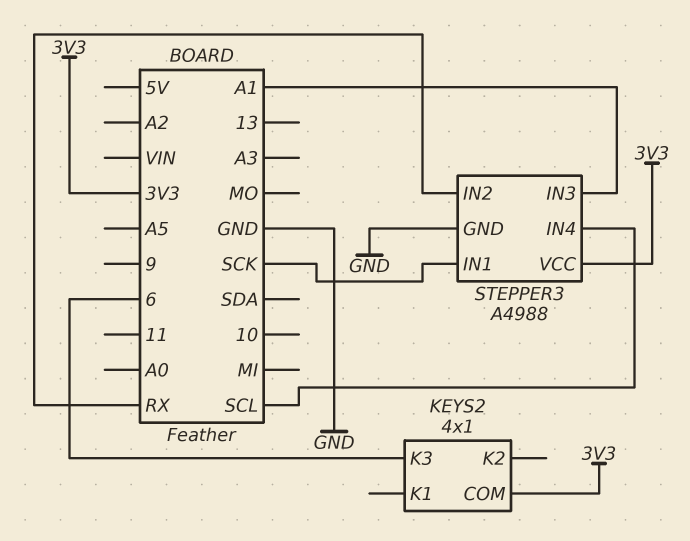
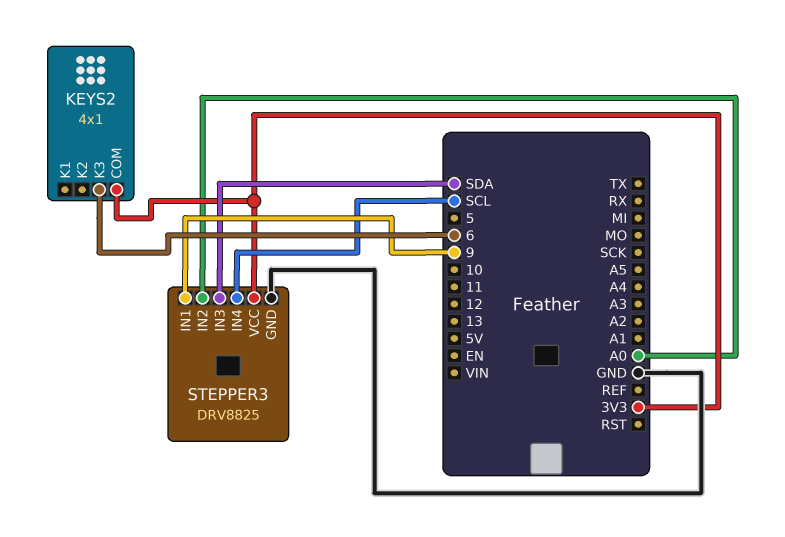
STEPPER3: A4988 -> DRV8825
STEPPER3 pin IN1: SCK -> 9
STEPPER3 pin IN2: RX -> A0
STEPPER3 pin IN3: A1 -> SDA

